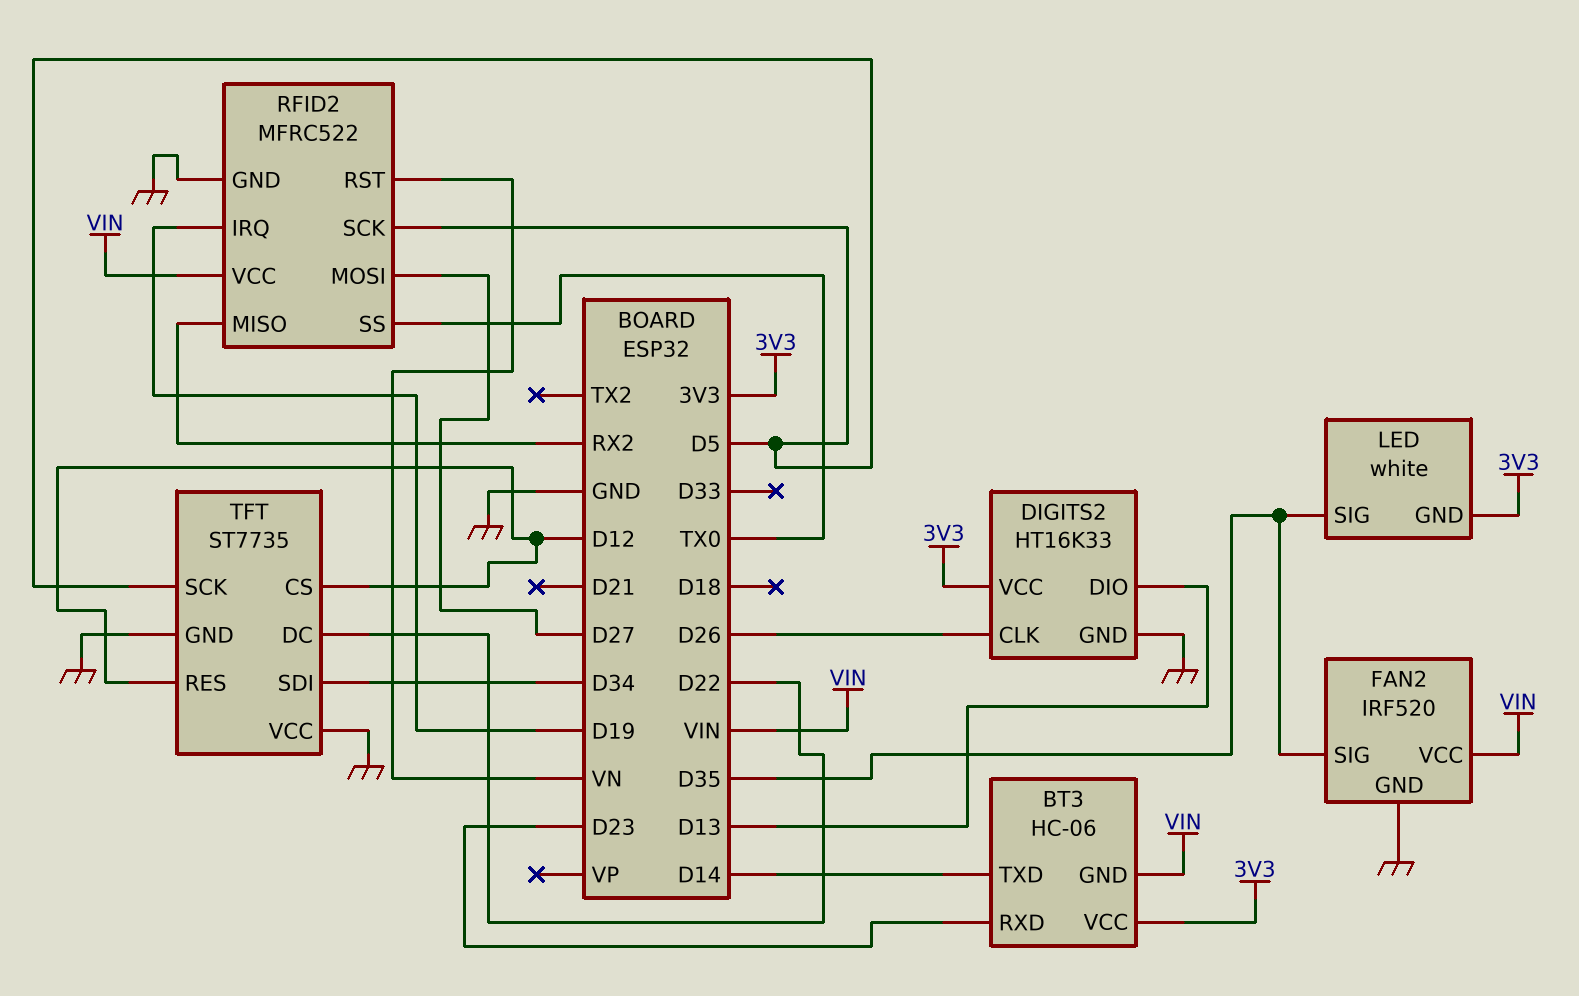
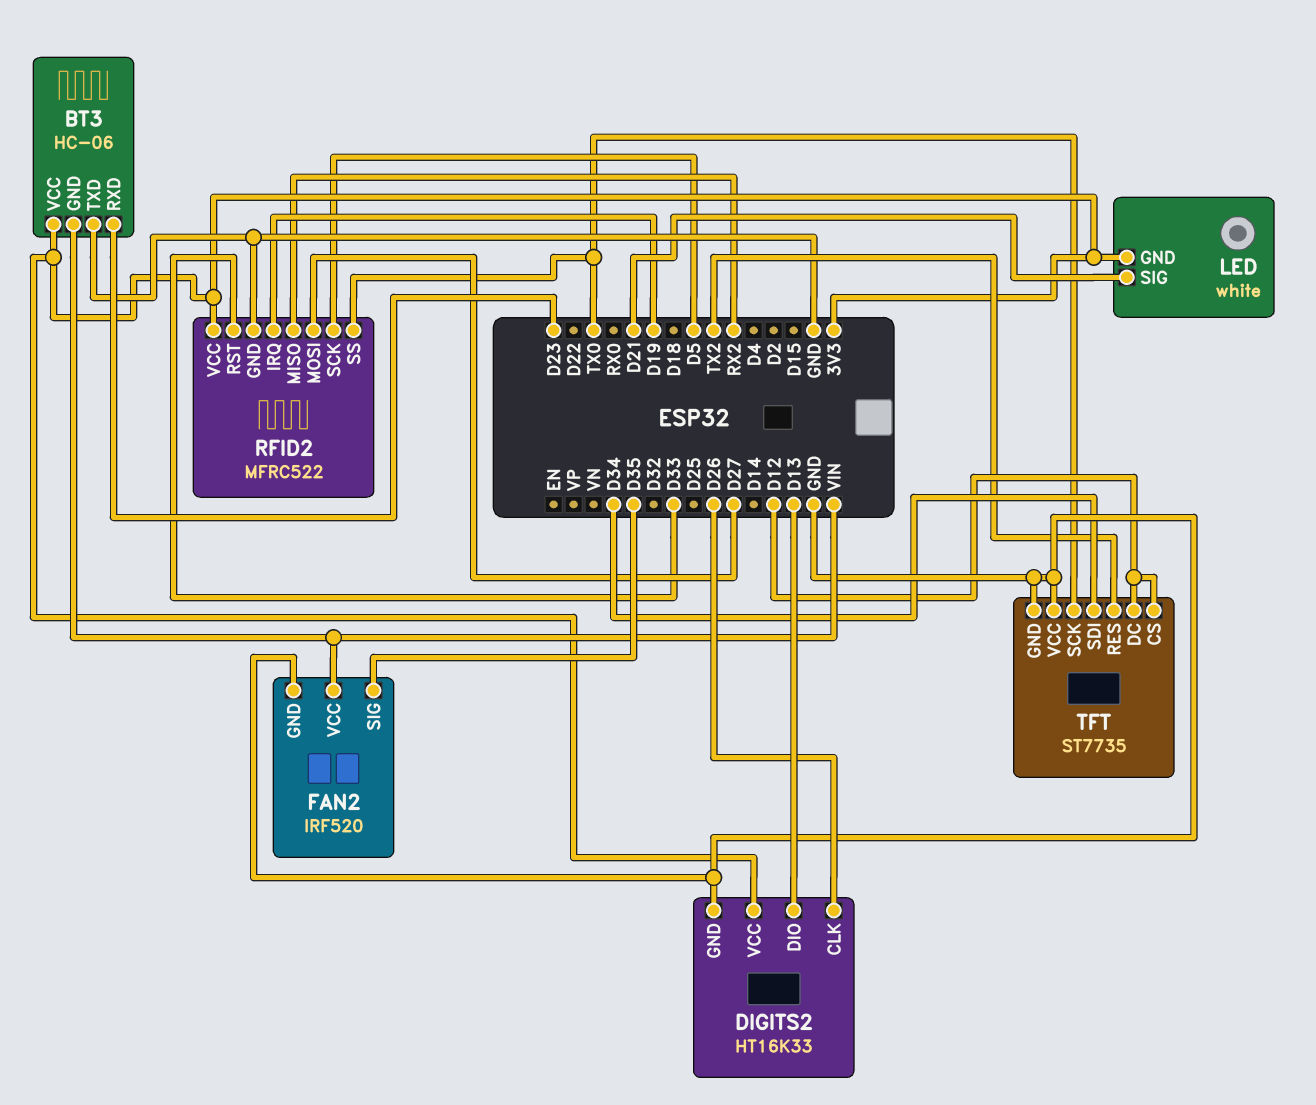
BT3 pin TXD: D14 -> GND
LED pin SIG: D35 -> D21
RFID2 pin RST: VN -> D33
RFID2 pin VCC: VIN -> 3V3
TFT pin DC: D22 -> D12
TFT pin RES: D12 -> TX2
TFT pin SCK: D5 -> TX0

